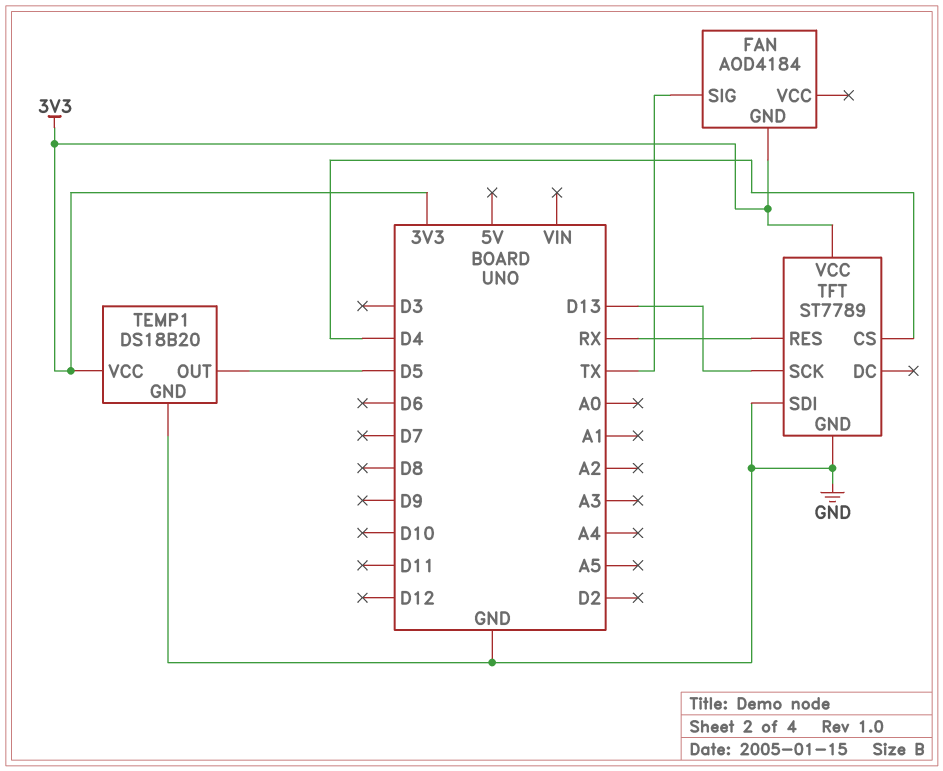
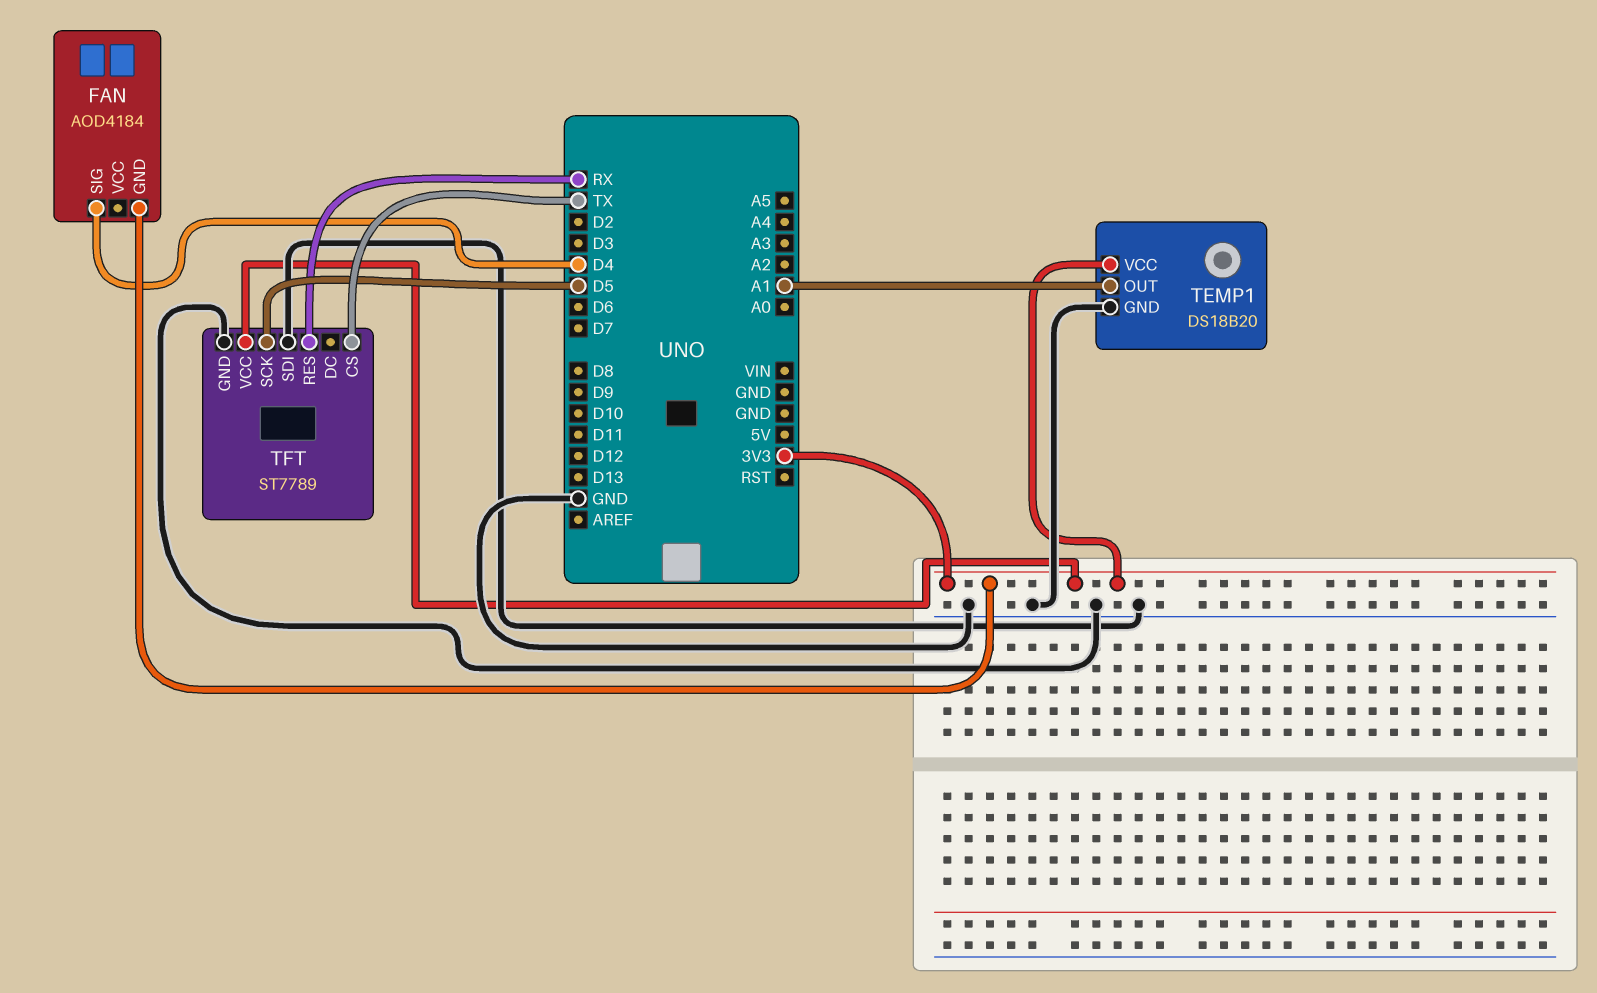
FAN pin SIG: TX -> D4
TEMP1 pin OUT: D5 -> A1
TFT pin CS: D4 -> TX
TFT pin SCK: D13 -> D5

